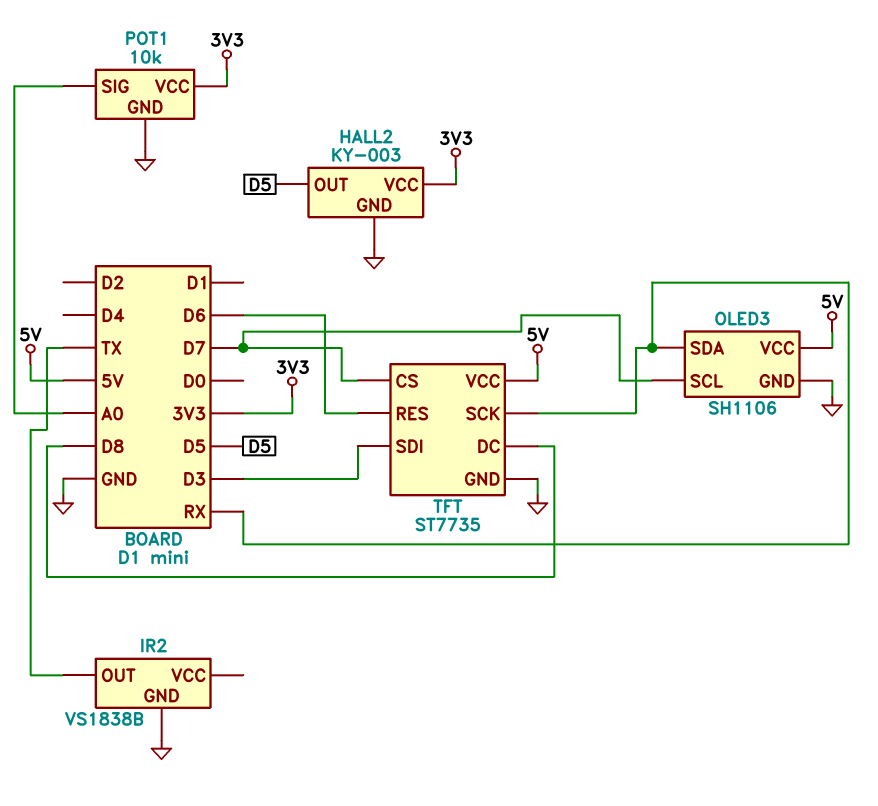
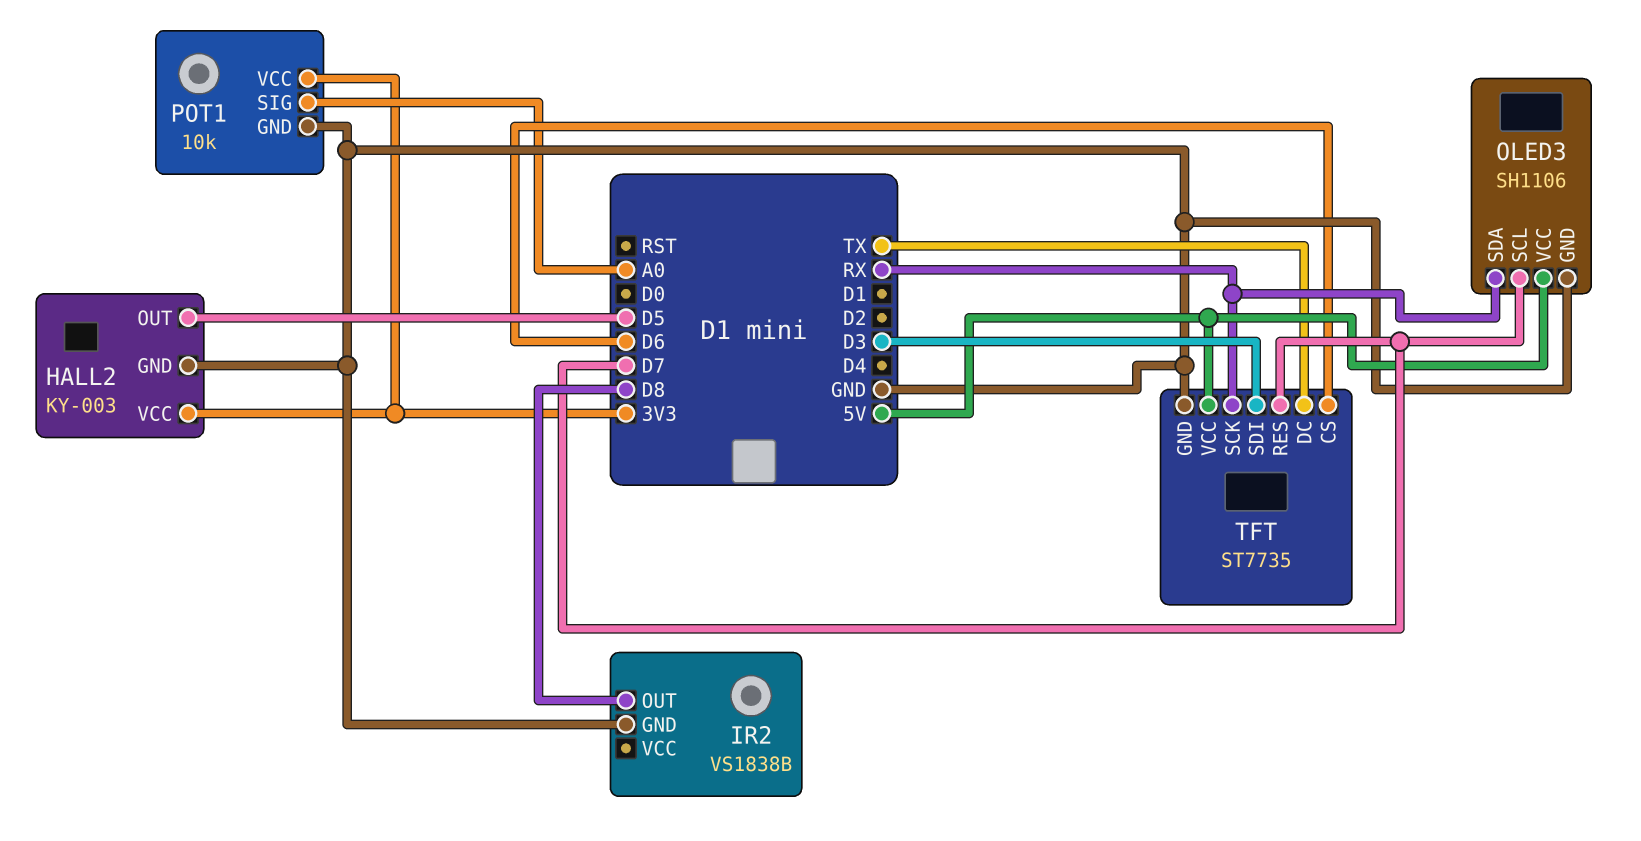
IR2 pin OUT: TX -> D8
TFT pin CS: D7 -> D6
TFT pin DC: D8 -> TX
TFT pin RES: D6 -> D7

